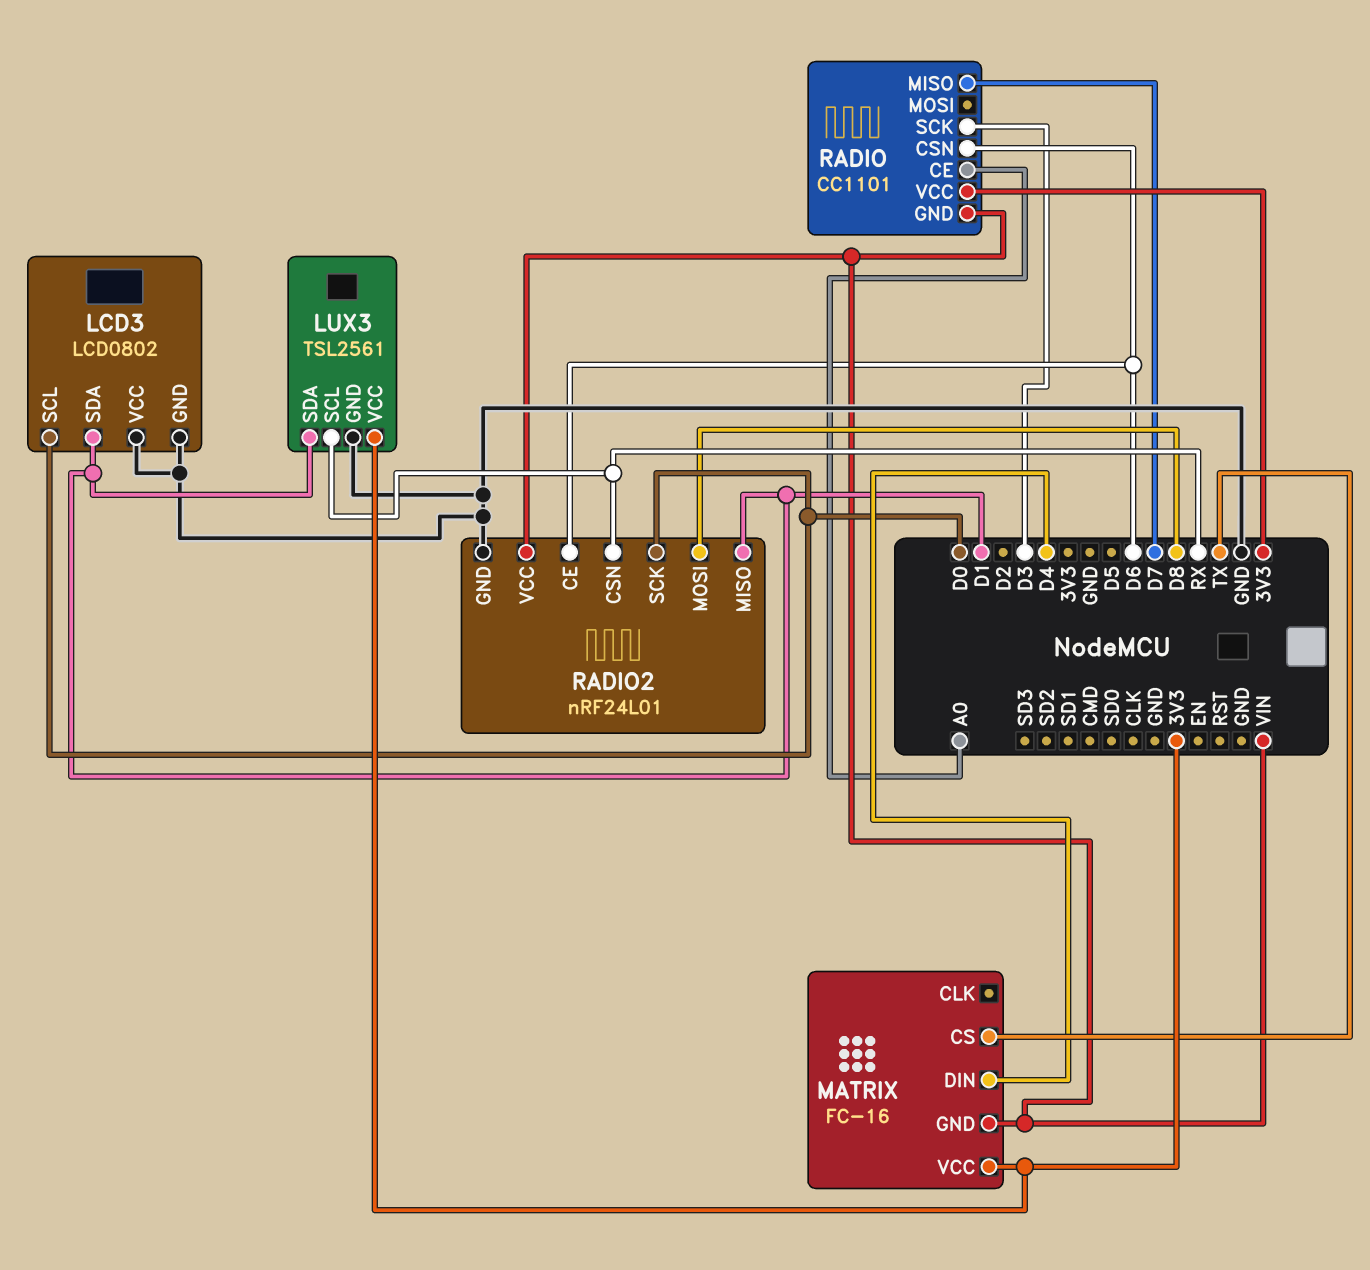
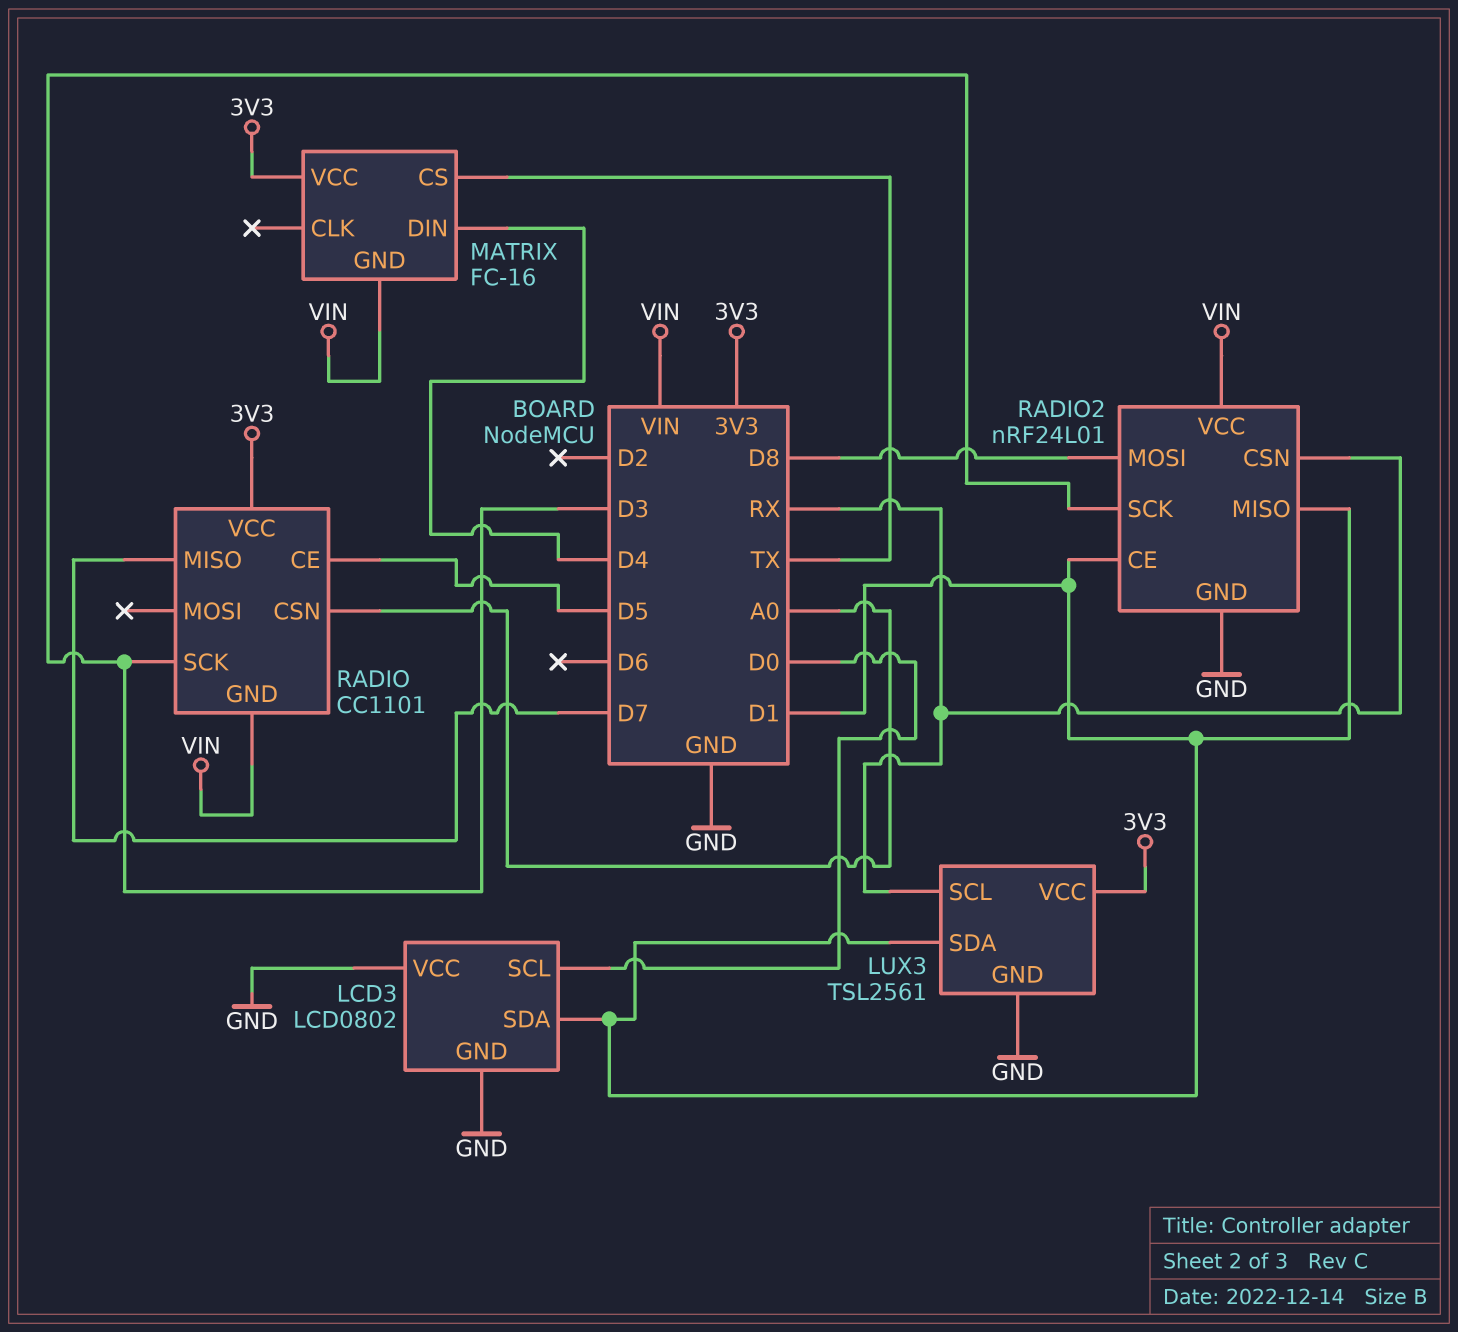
RADIO pin CE: A0 -> D5
RADIO pin CSN: D6 -> A0
RADIO2 pin CE: D6 -> D1
RADIO2 pin SCK: D0 -> D3

